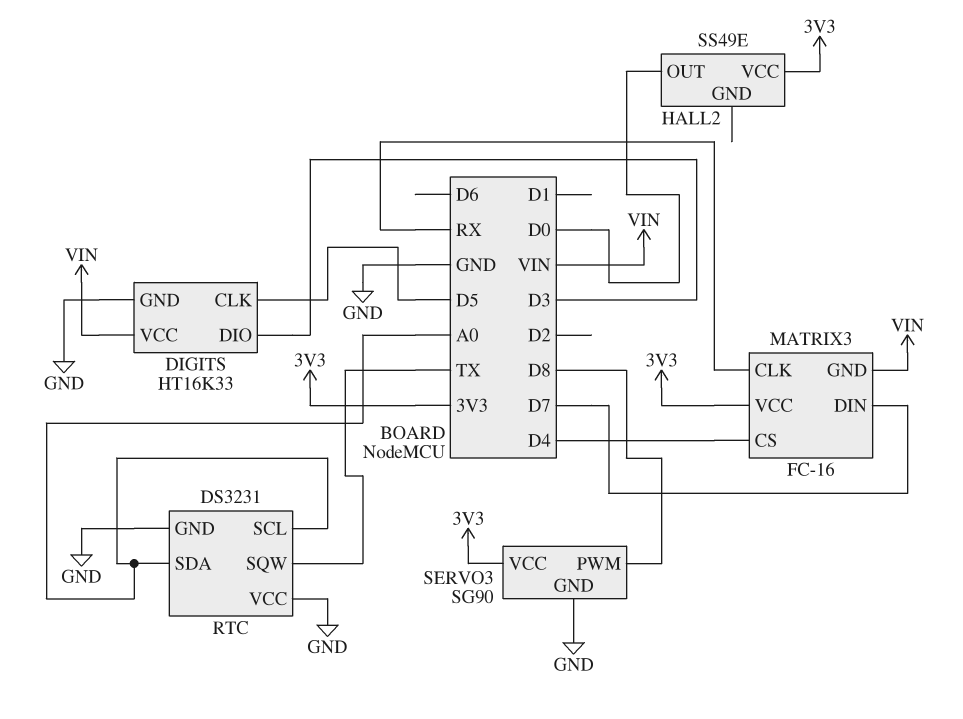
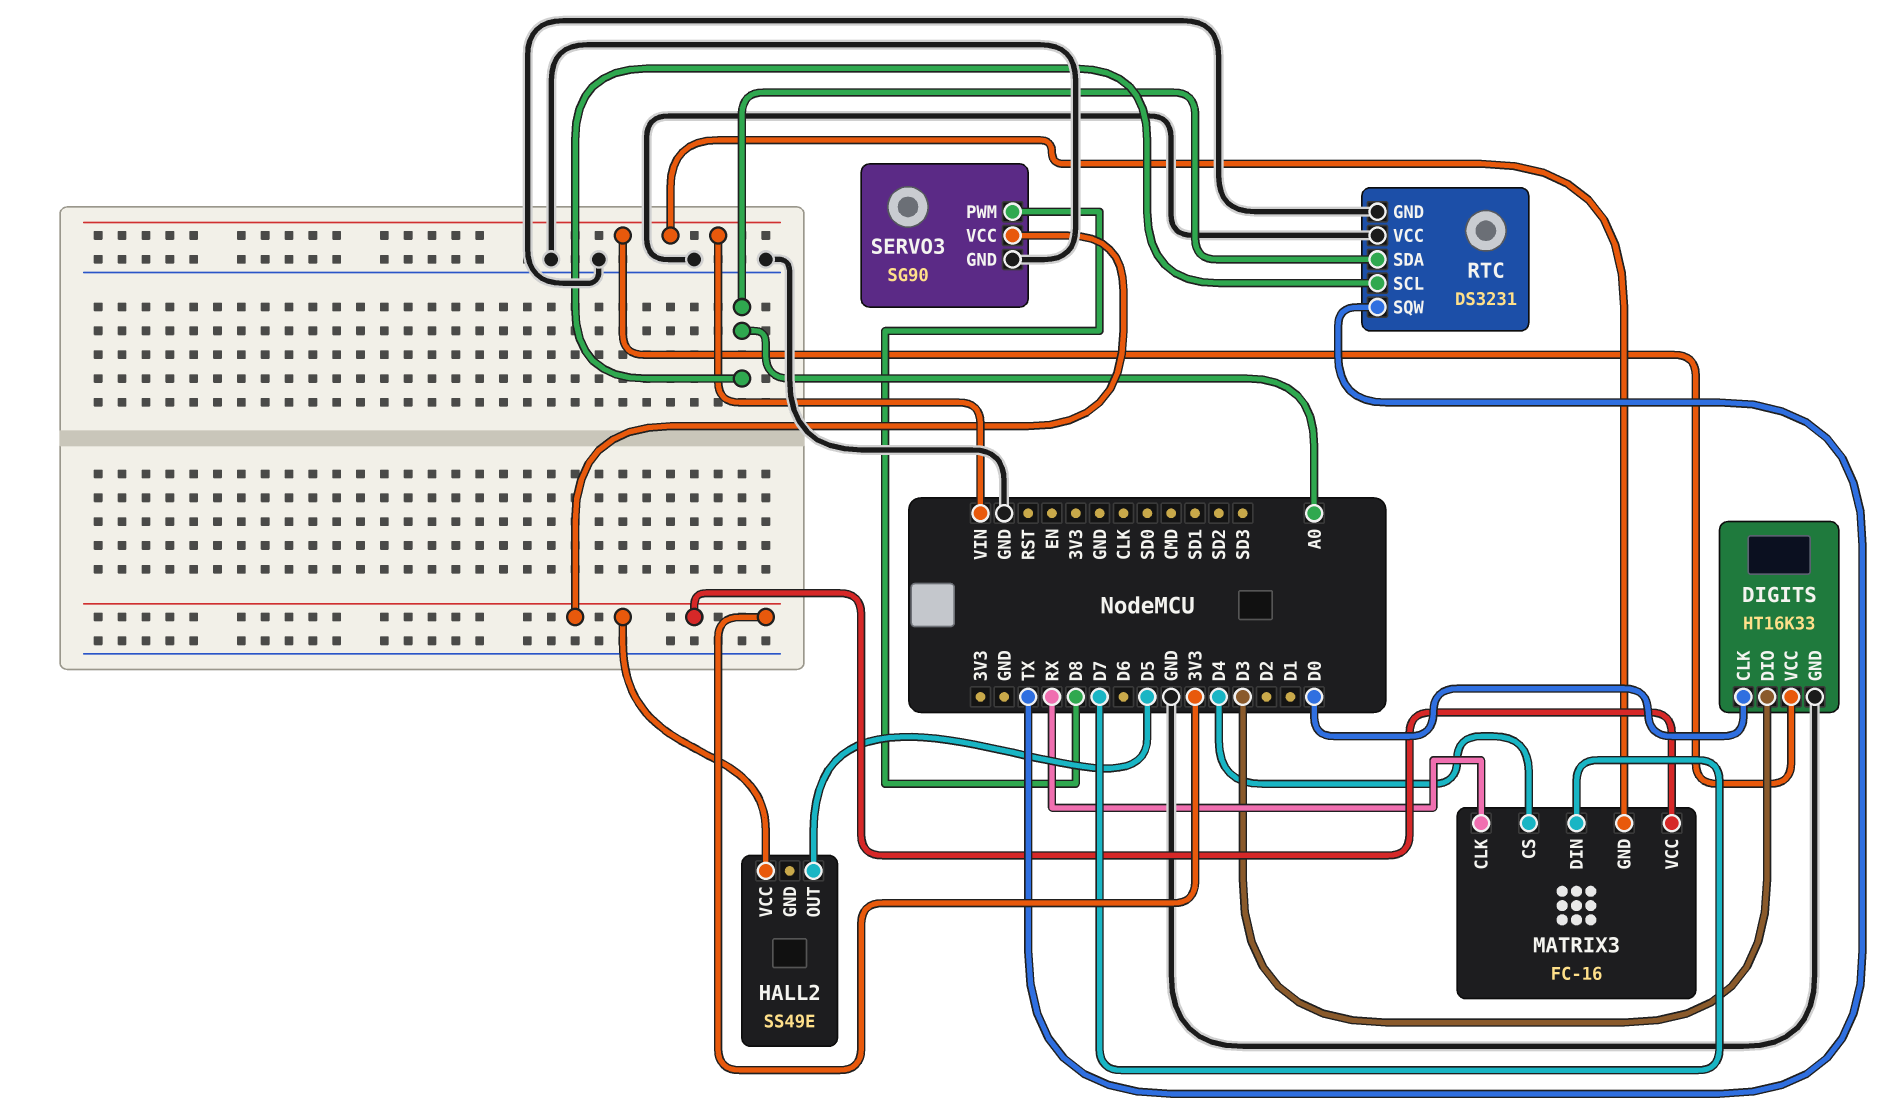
DIGITS pin CLK: D5 -> D0
HALL2 pin OUT: D0 -> D5

